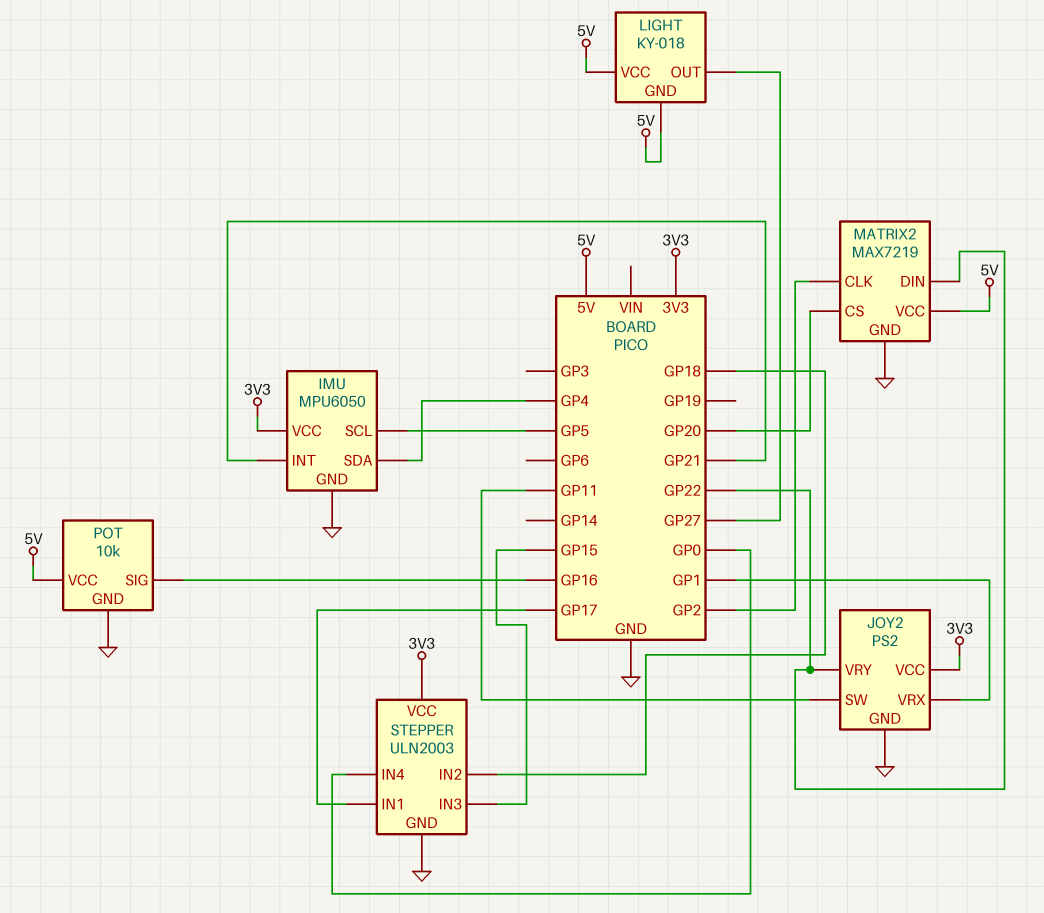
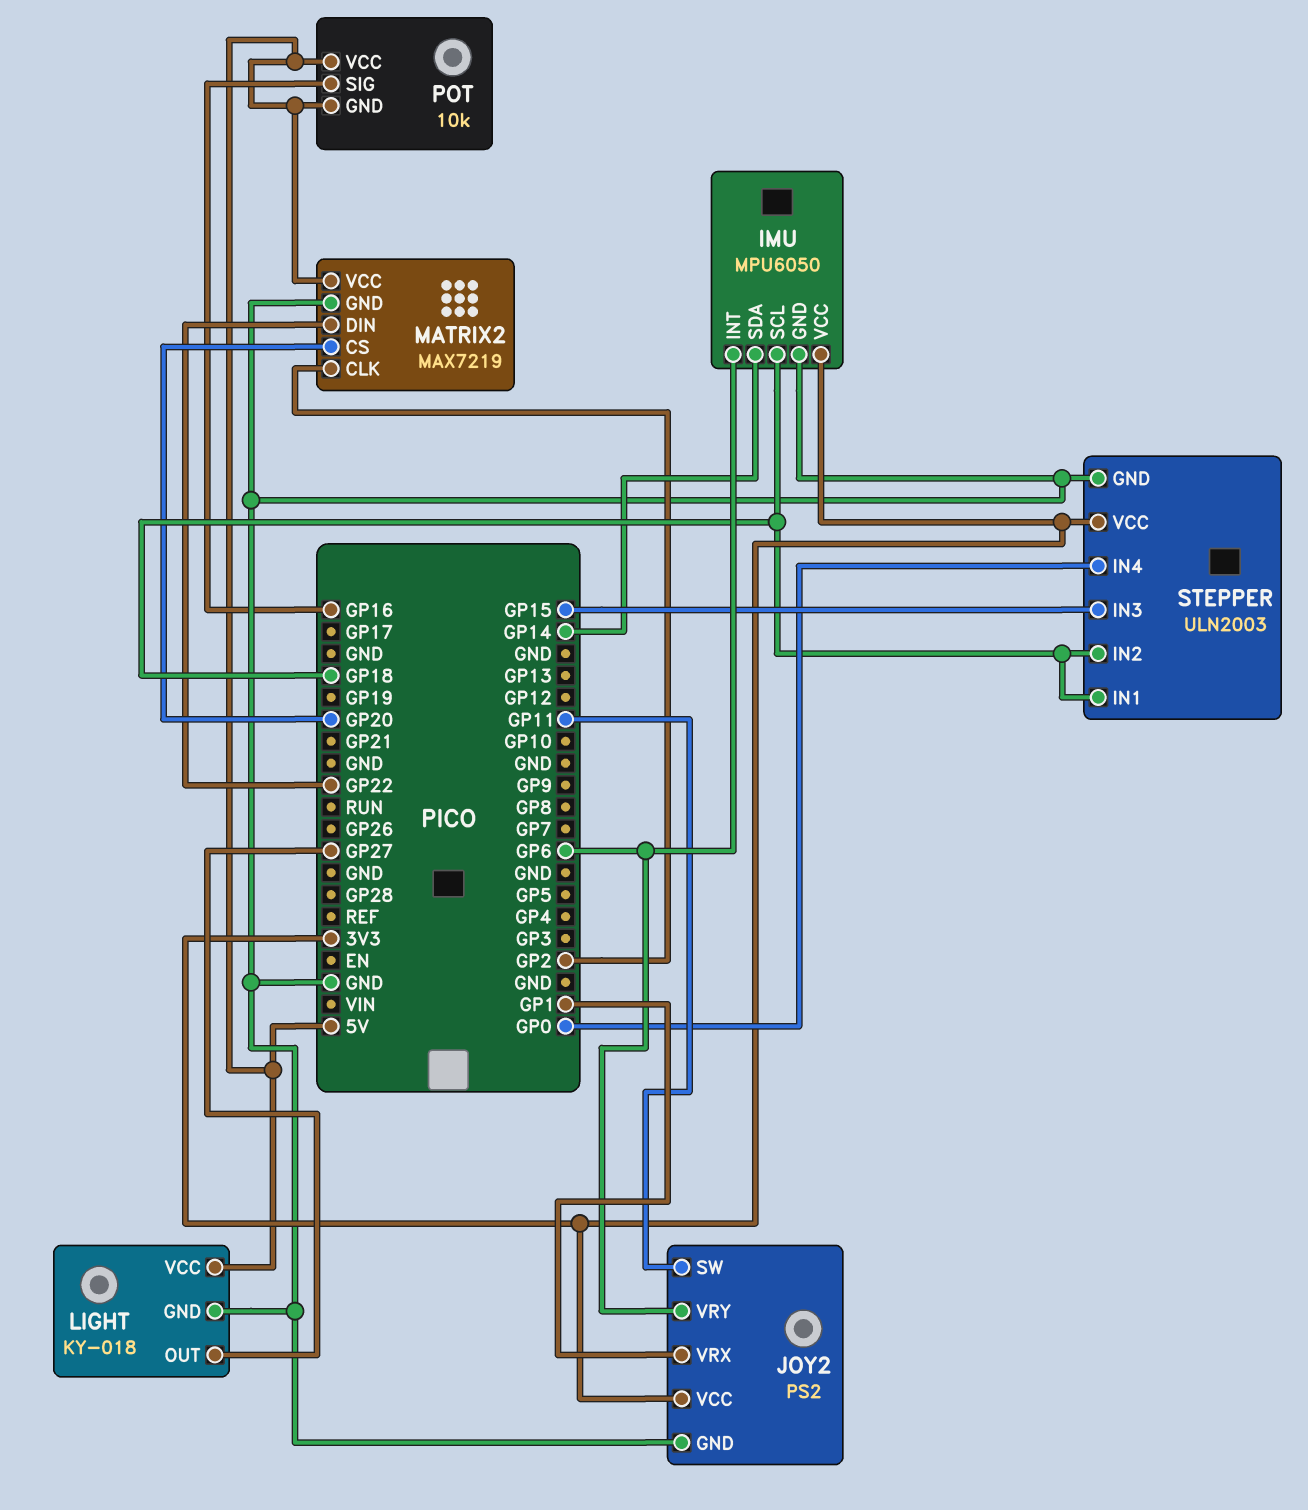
IMU pin INT: GP21 -> GP6
IMU pin SCL: GP5 -> GP18
IMU pin SDA: GP4 -> GP14
JOY2 pin VRY: GP22 -> GP6
LIGHT pin GND: 5V -> GND
POT pin GND: GND -> 5V
STEPPER pin IN1: GP17 -> GP18

